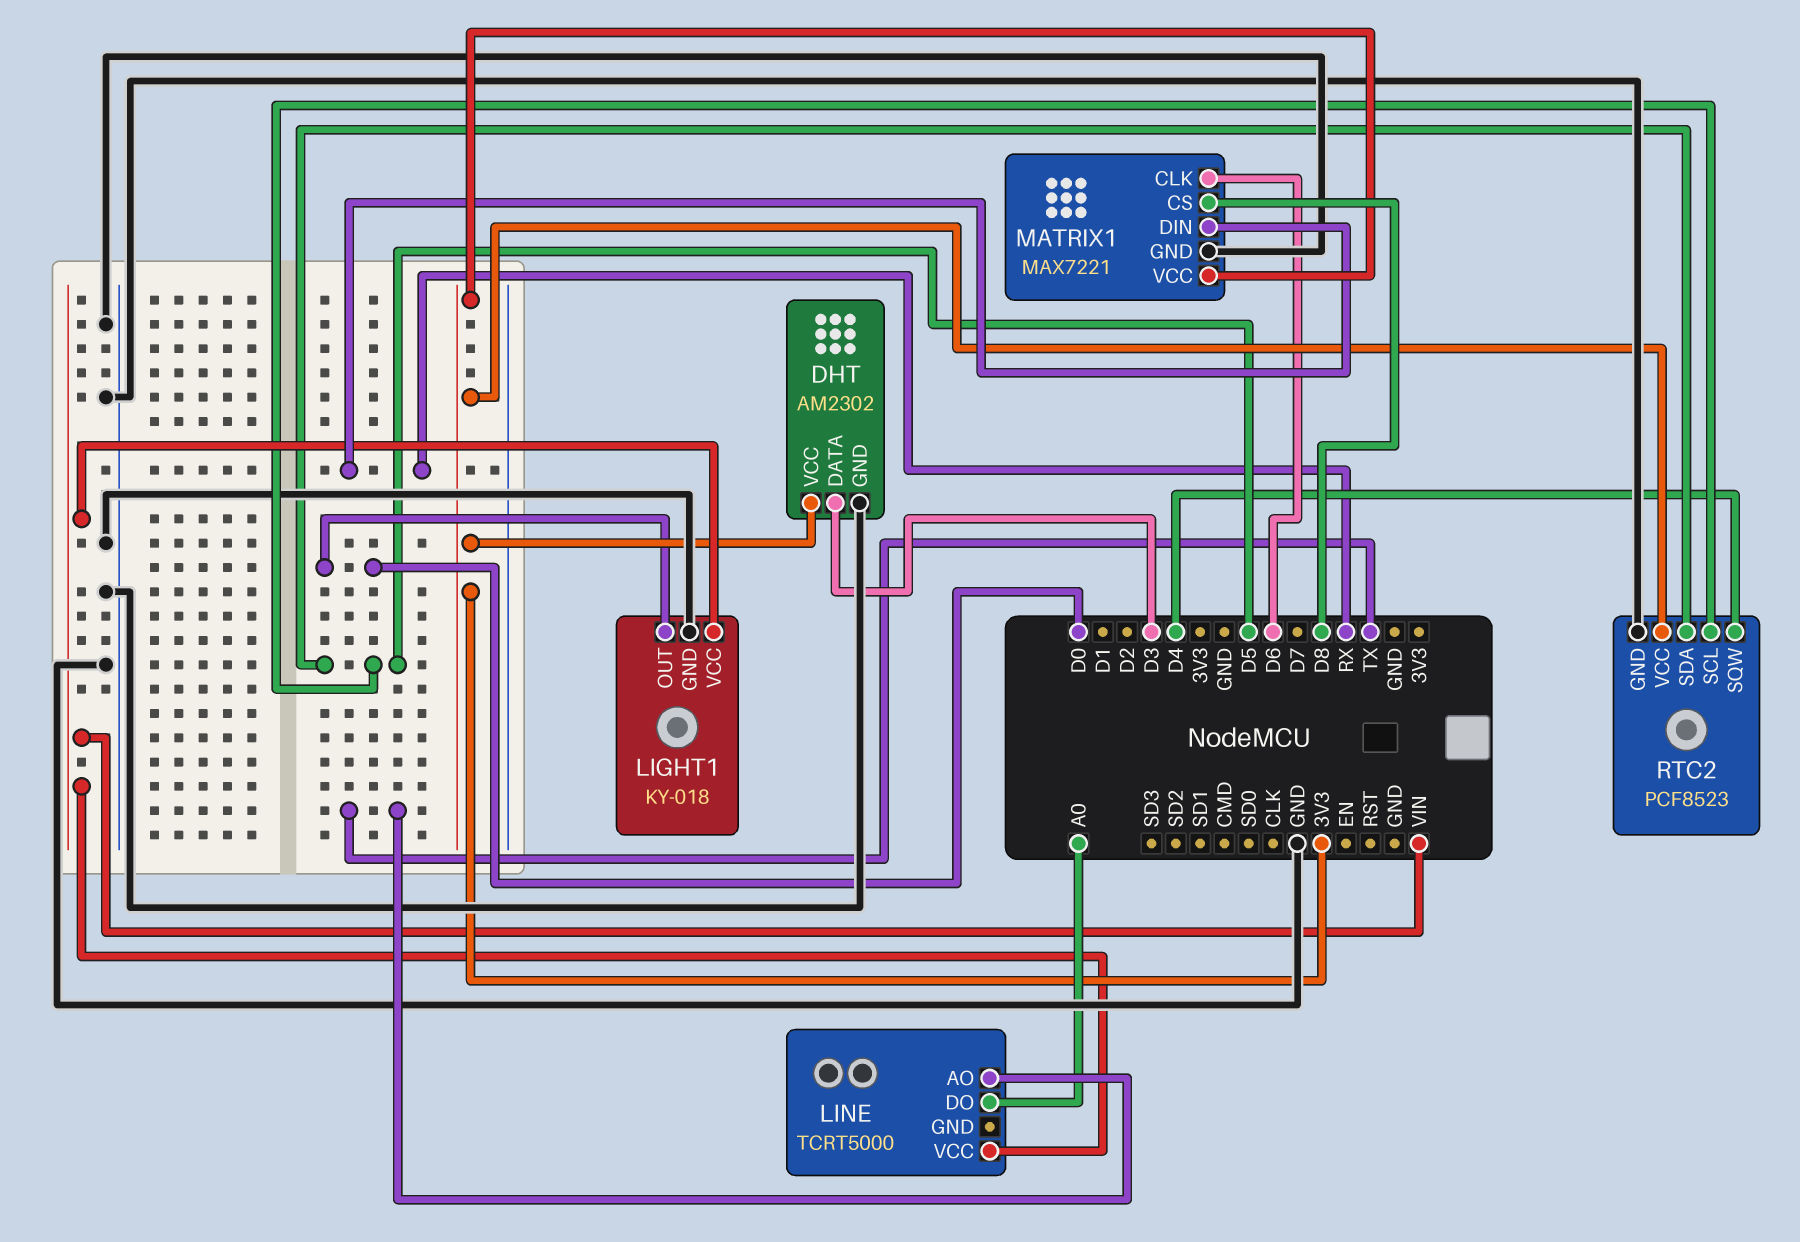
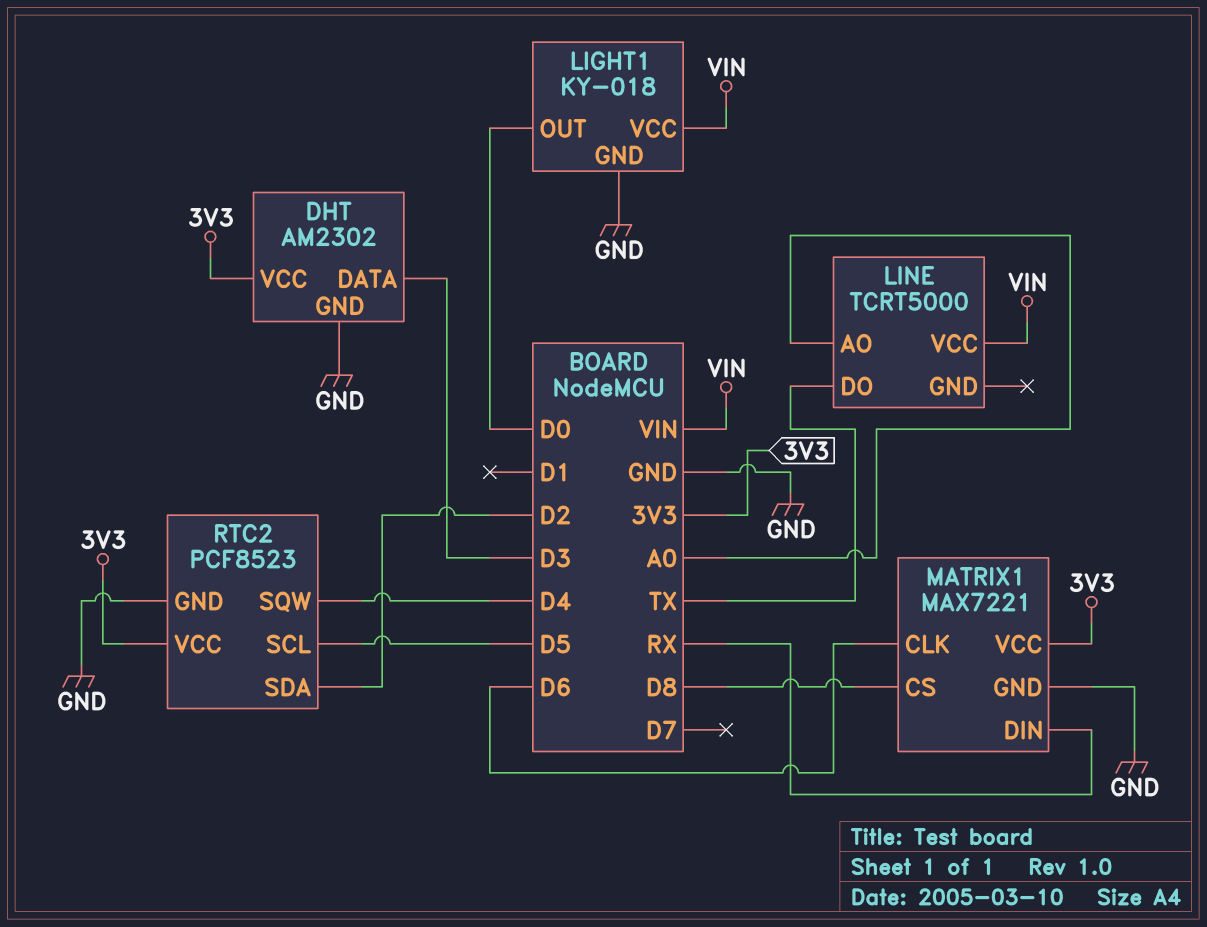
LINE pin AO: TX -> A0
LINE pin DO: A0 -> TX
RTC2 pin SDA: D5 -> D2

